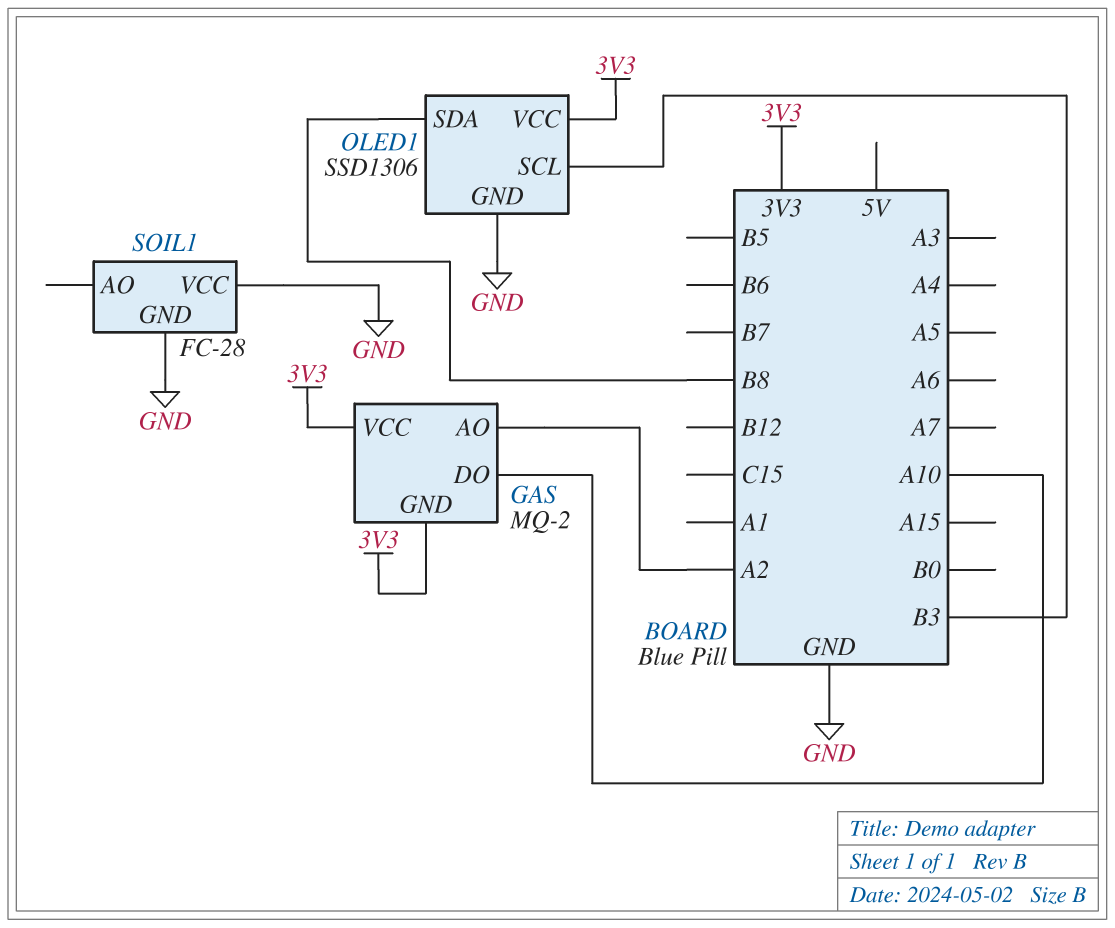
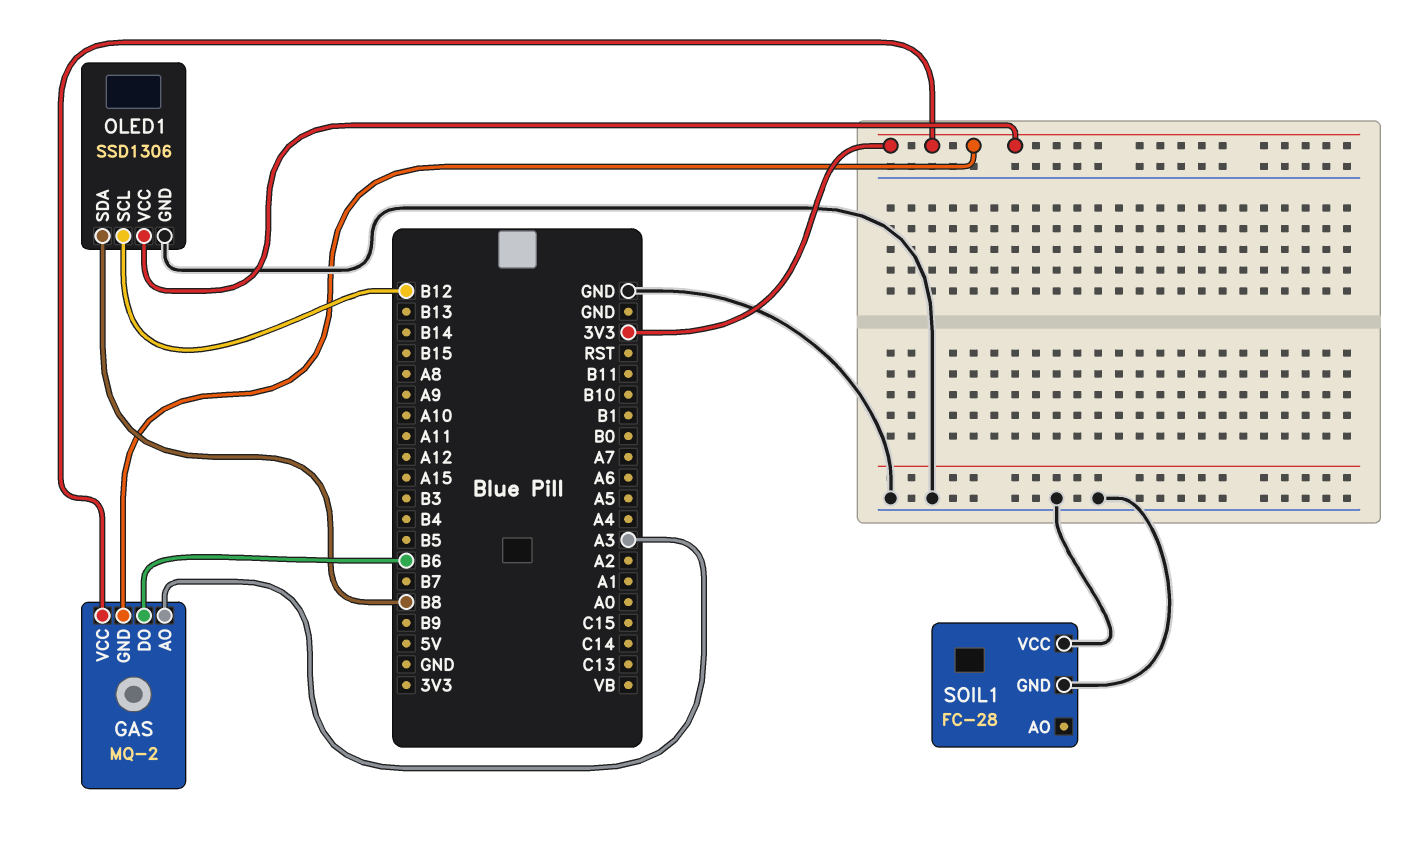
GAS pin AO: A2 -> A3
GAS pin DO: A10 -> B6
OLED1 pin SCL: B3 -> B12

